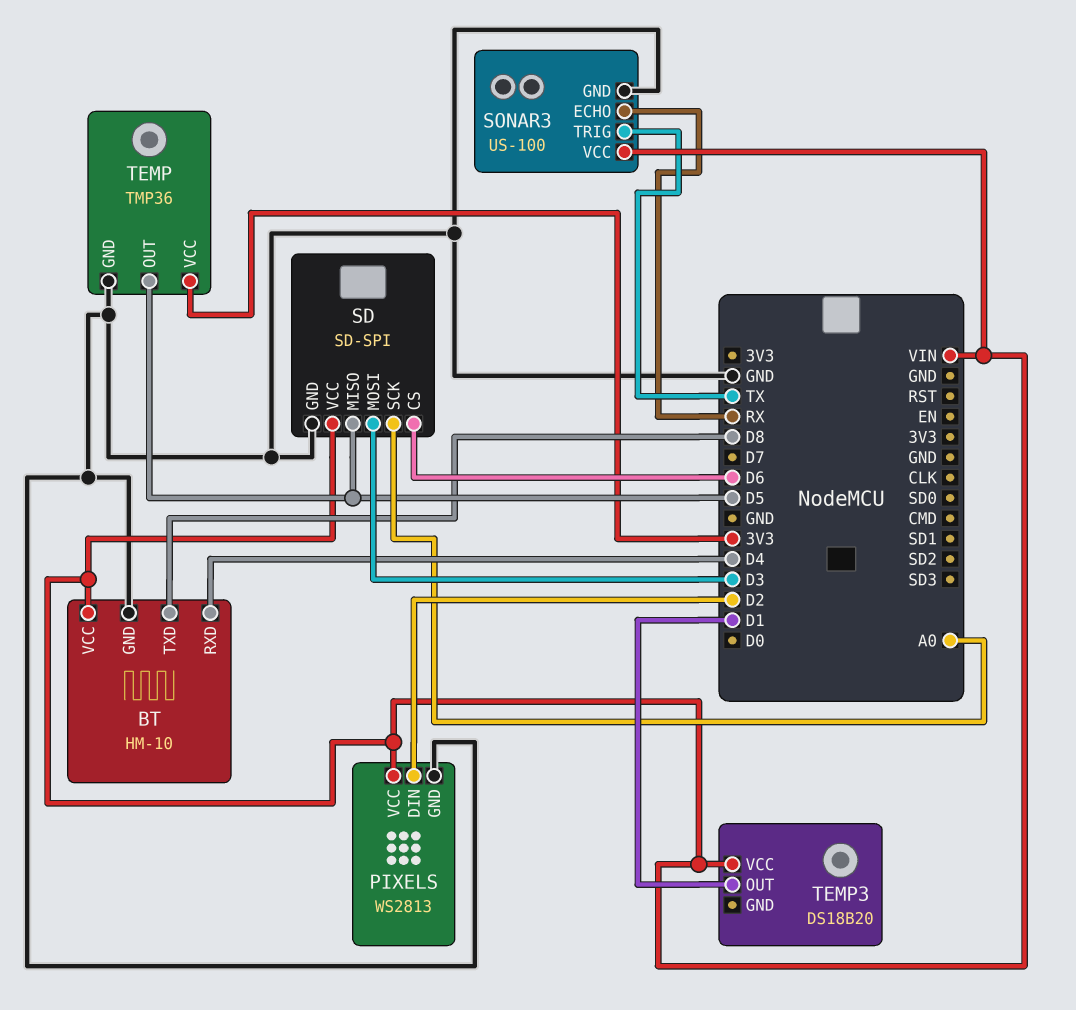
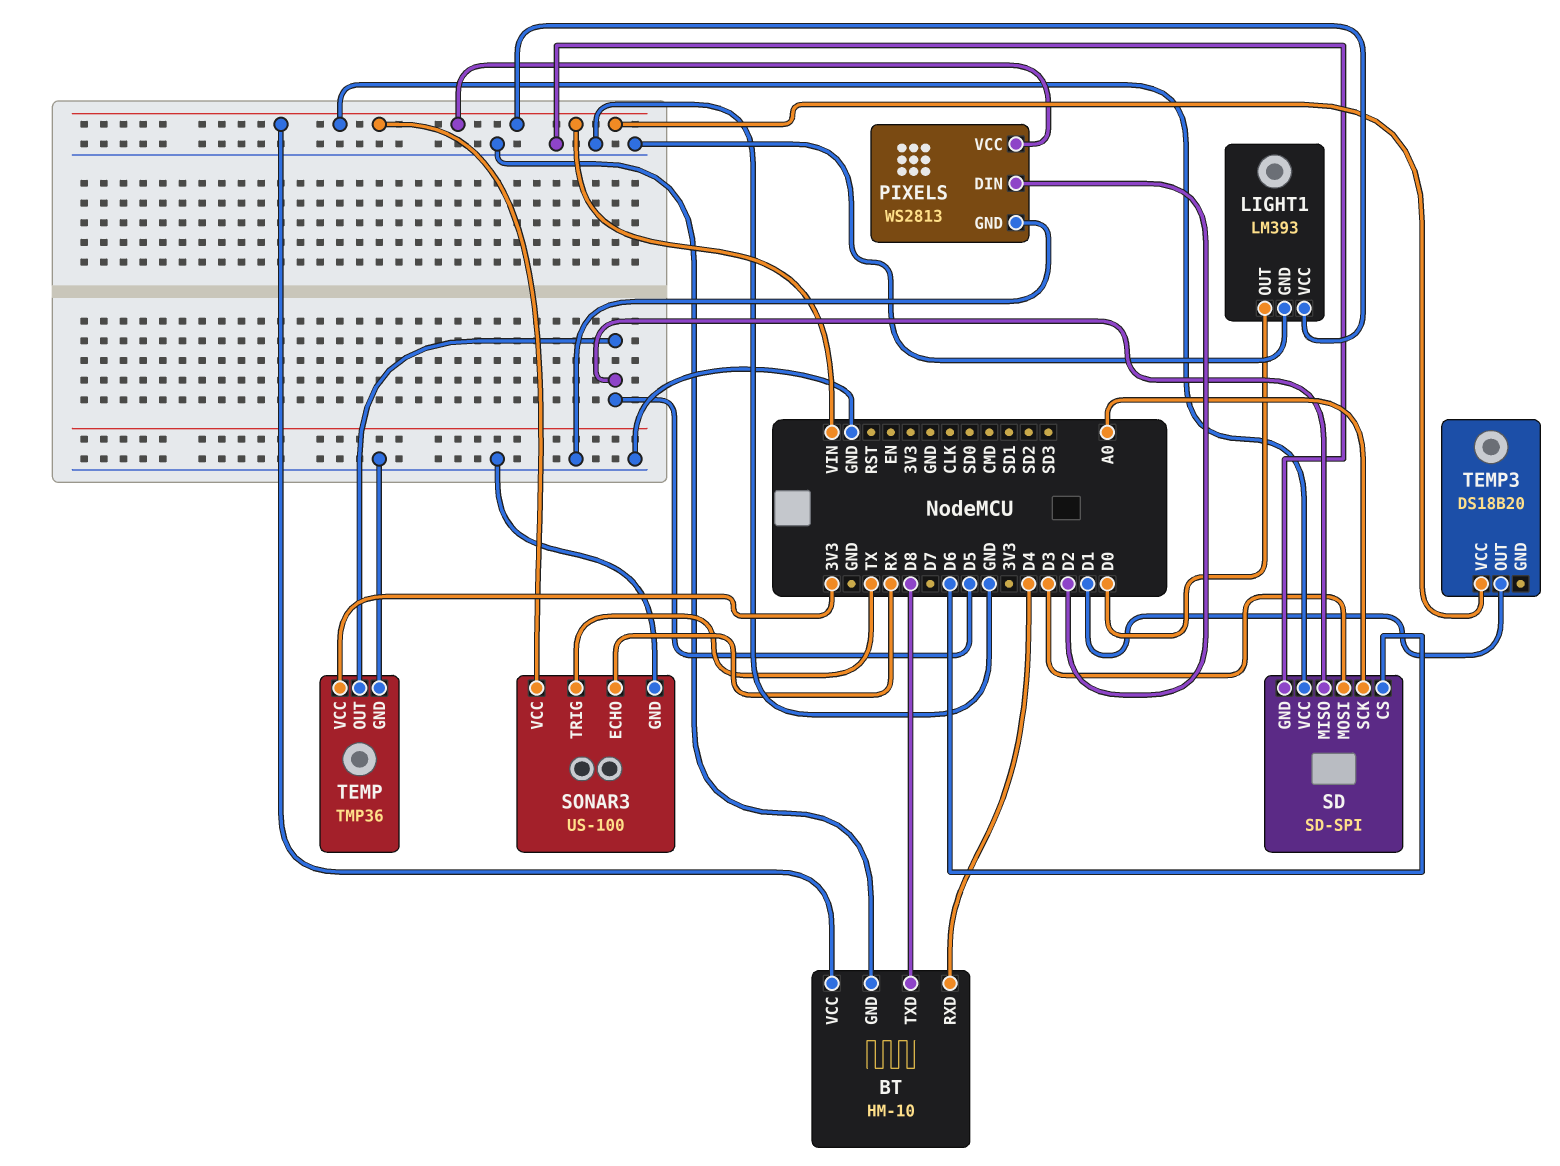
LIGHT1: none -> LM393
LIGHT1 pin GND: none -> GND
LIGHT1 pin OUT: none -> D0
LIGHT1 pin VCC: none -> VIN

